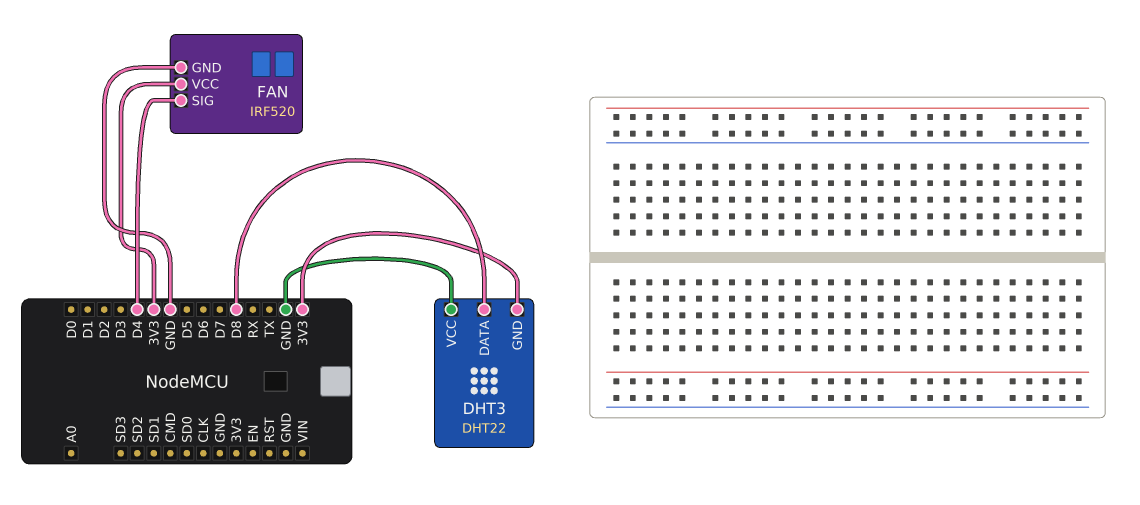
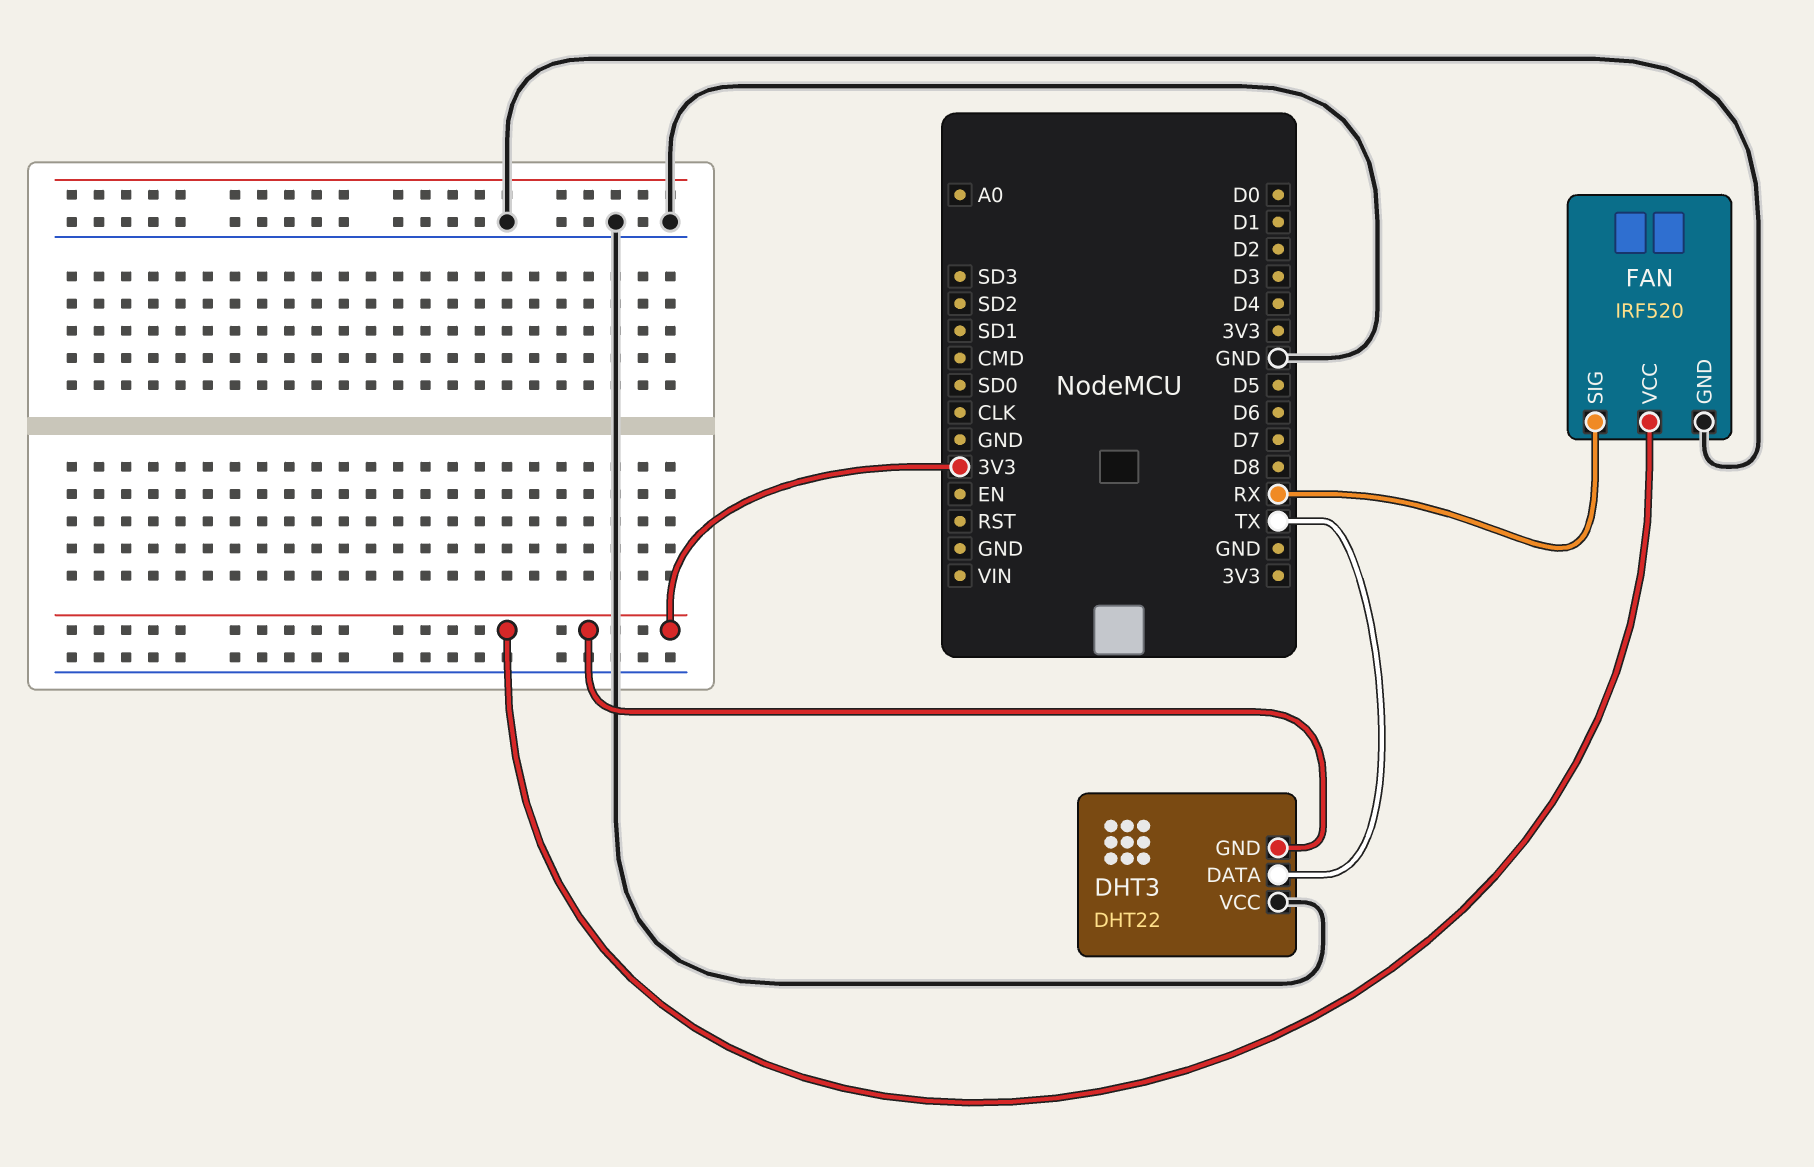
DHT3 pin DATA: D8 -> TX
FAN pin SIG: D4 -> RX

